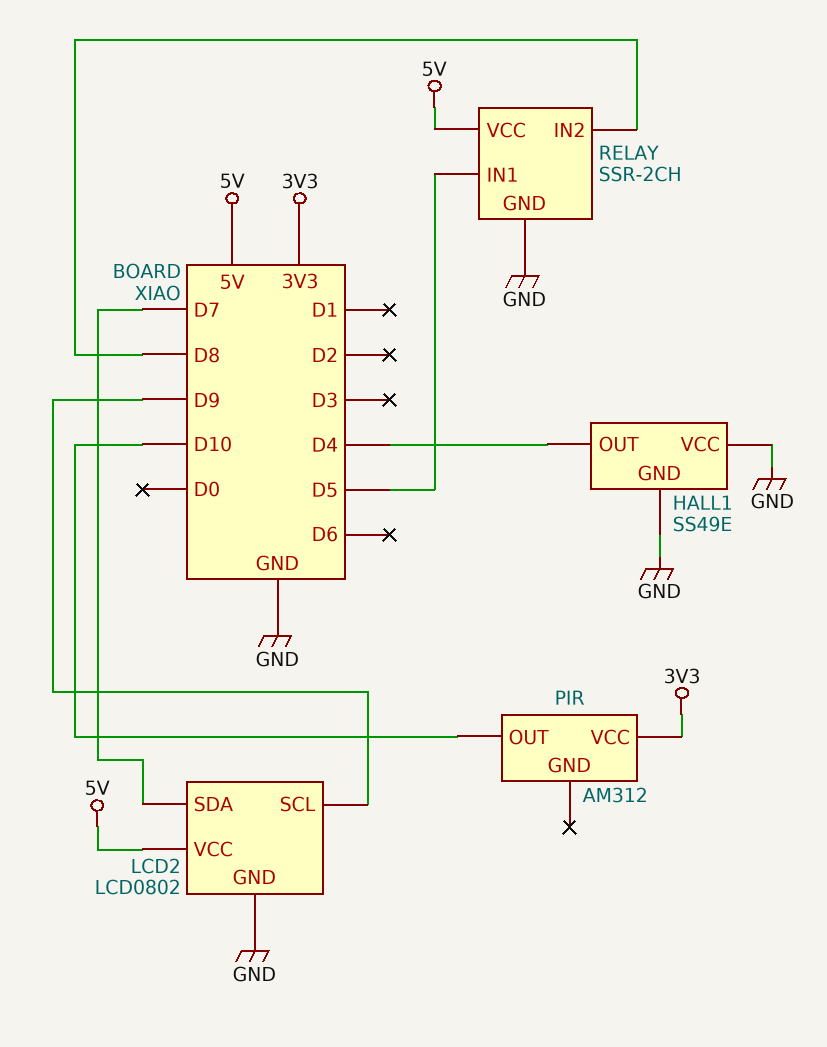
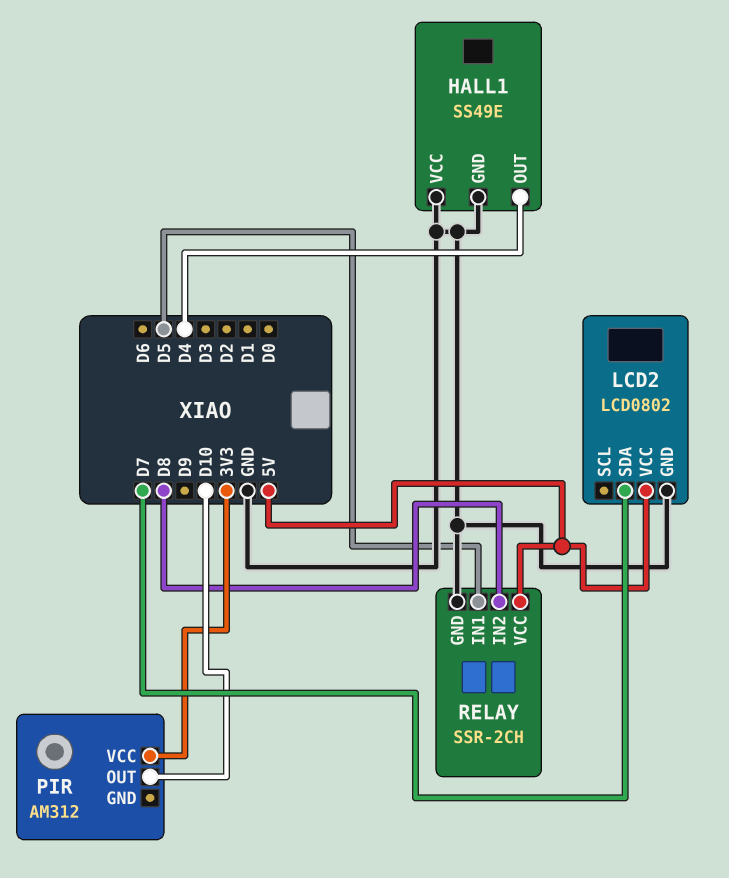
LCD2 pin SCL: D9 -> none

